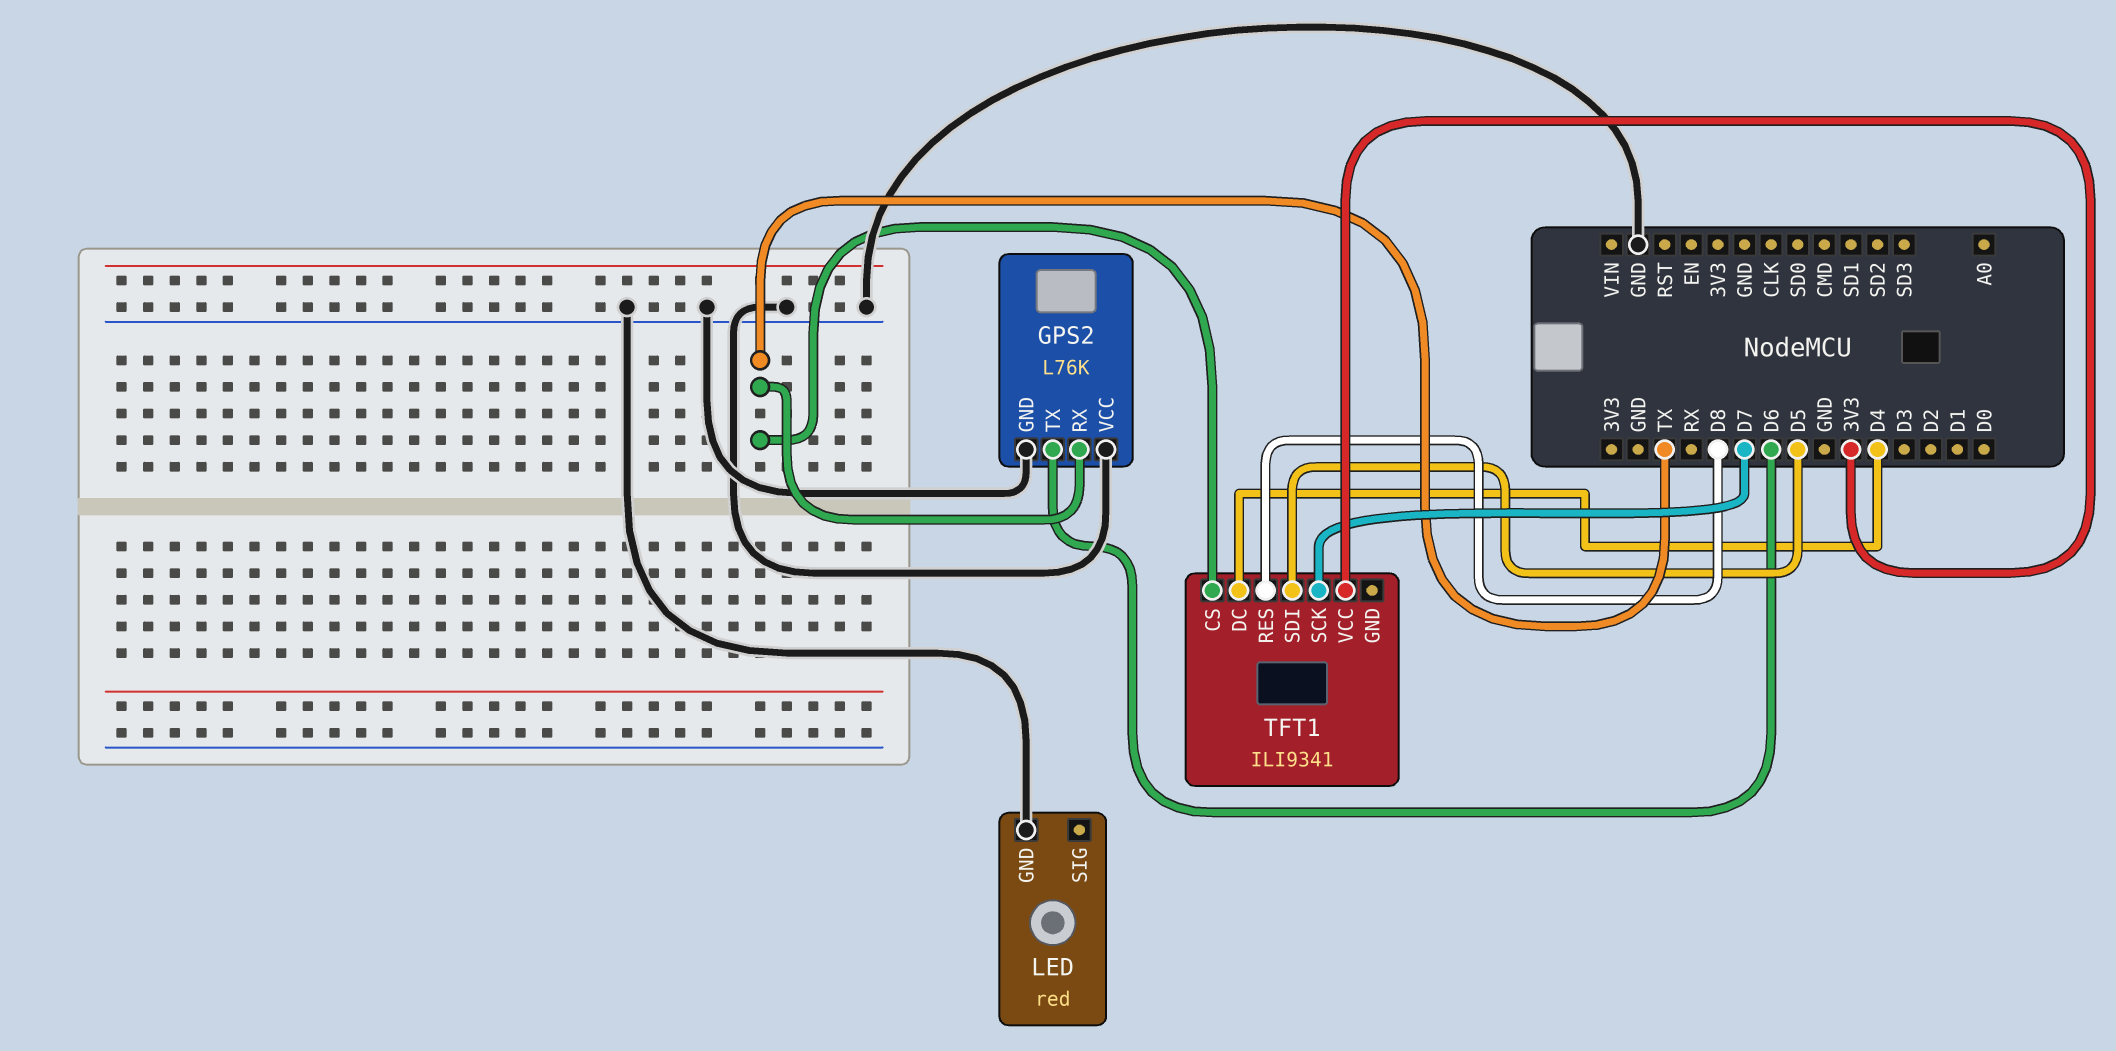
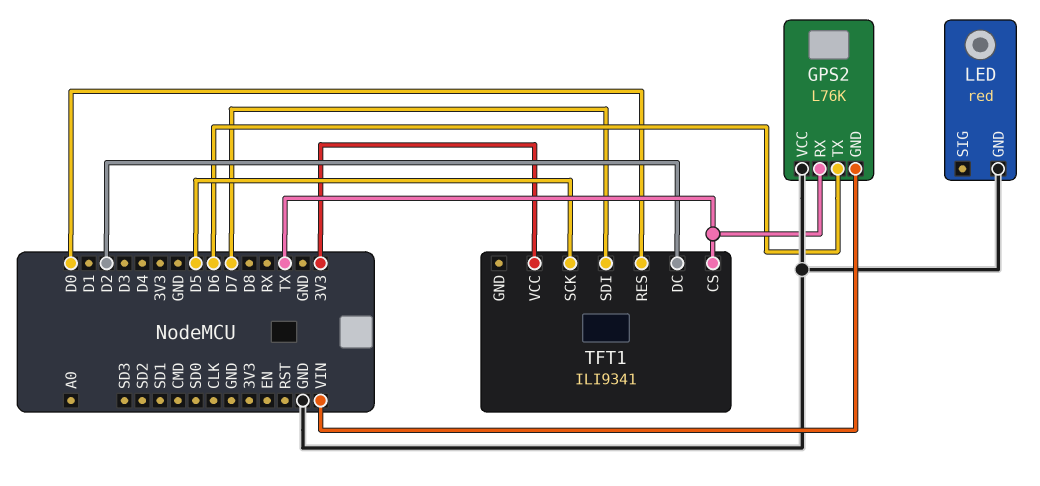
GPS2 pin GND: GND -> VIN
TFT1 pin DC: D4 -> D2
TFT1 pin RES: D8 -> D0
TFT1 pin SCK: D7 -> D5
TFT1 pin SDI: D5 -> D7

